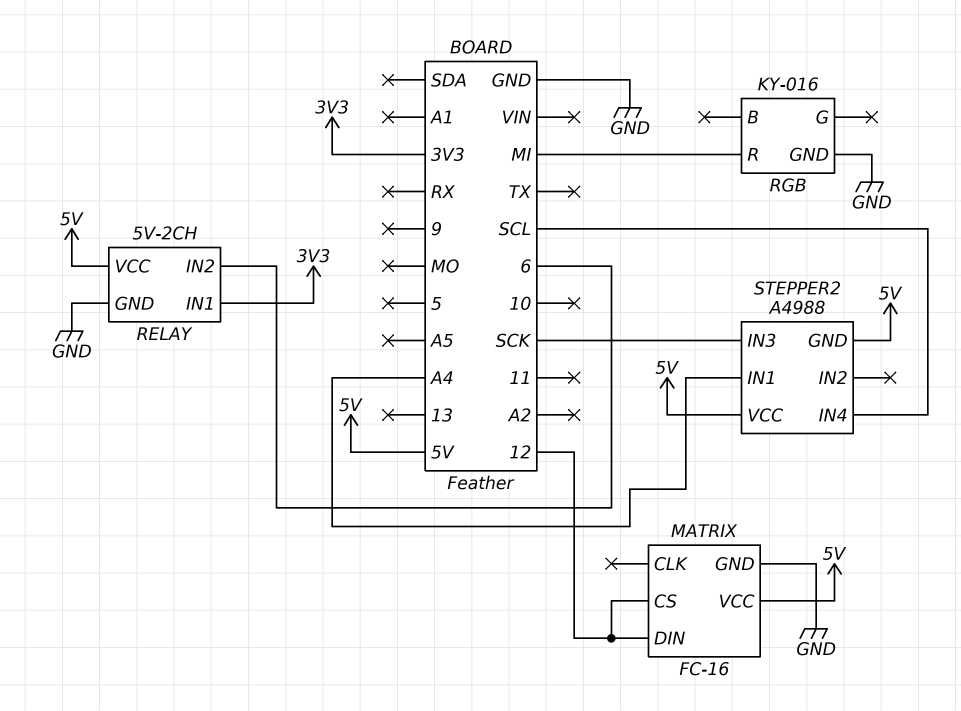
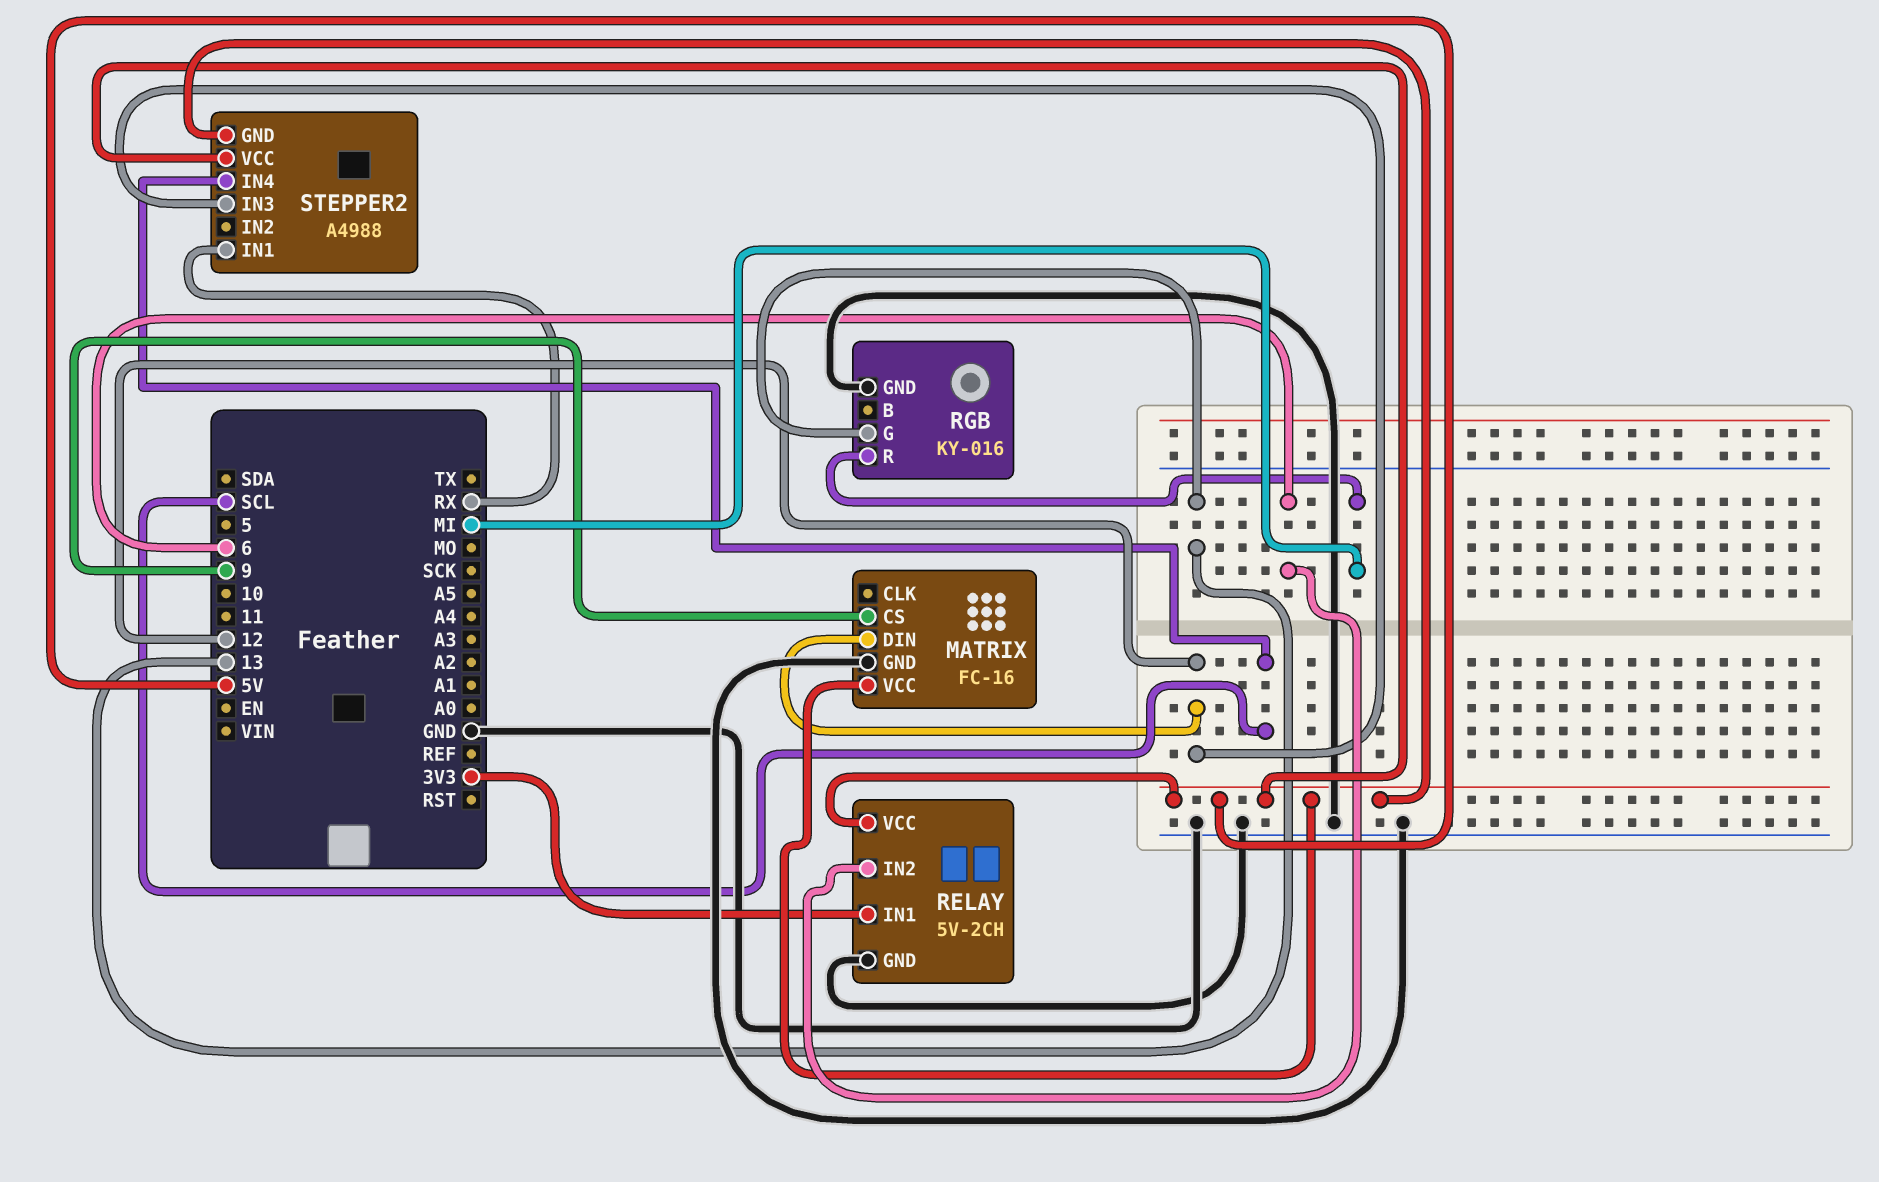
MATRIX pin CS: 12 -> 9
RGB pin G: none -> 13
STEPPER2 pin IN1: A4 -> RX
STEPPER2 pin IN3: SCK -> 12

